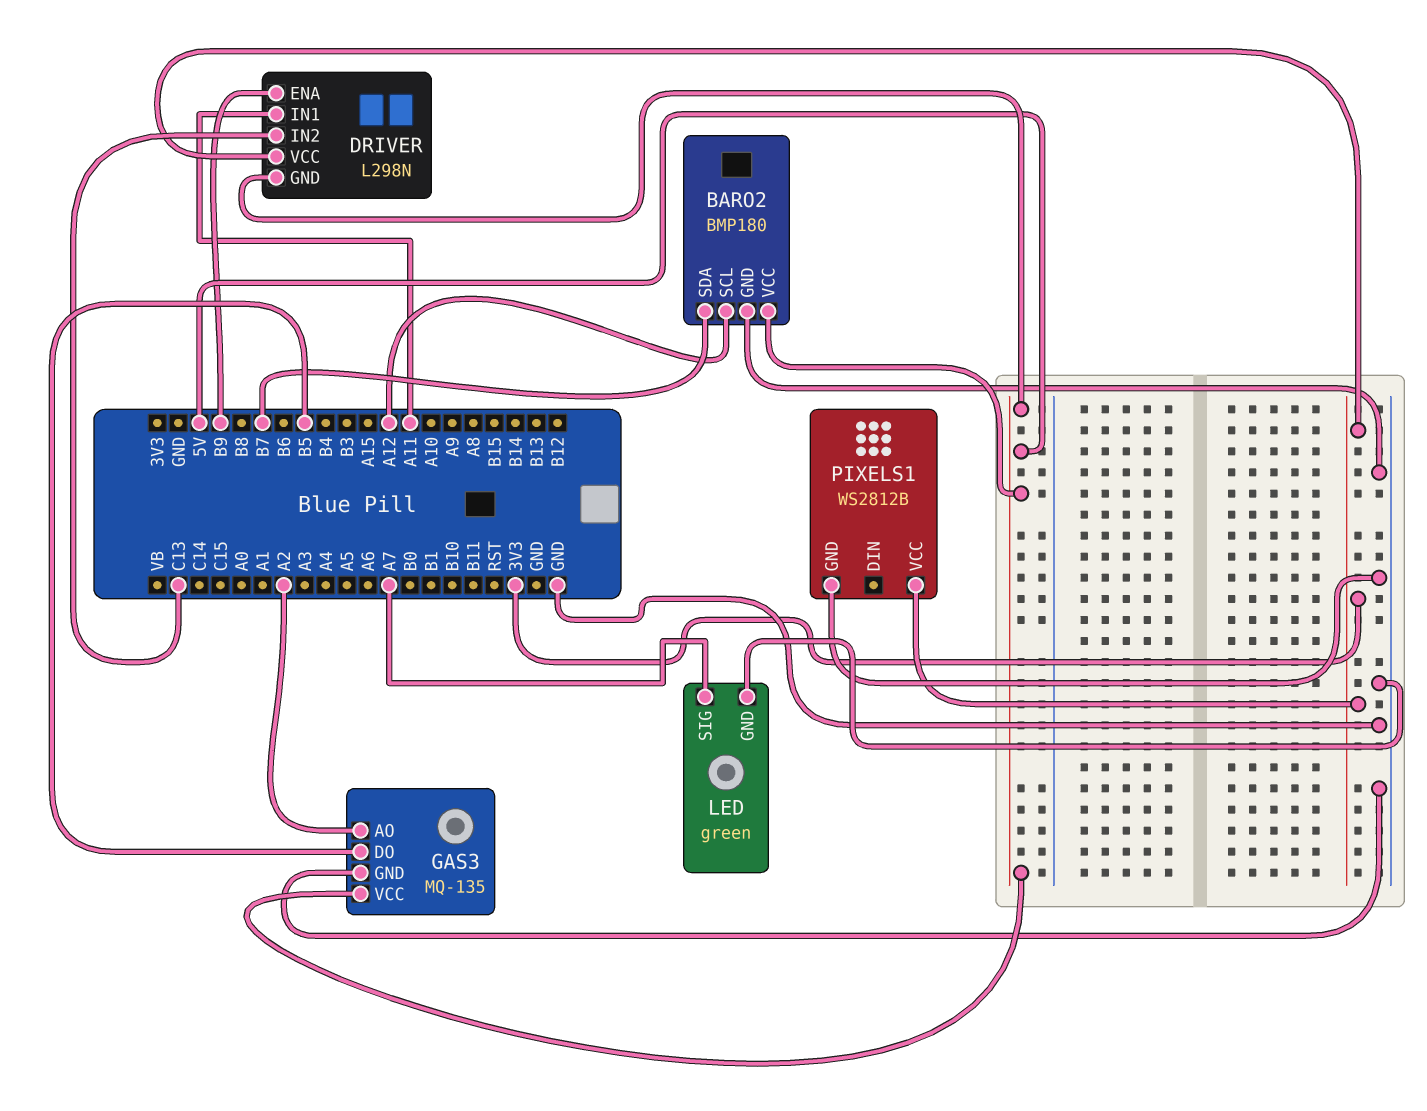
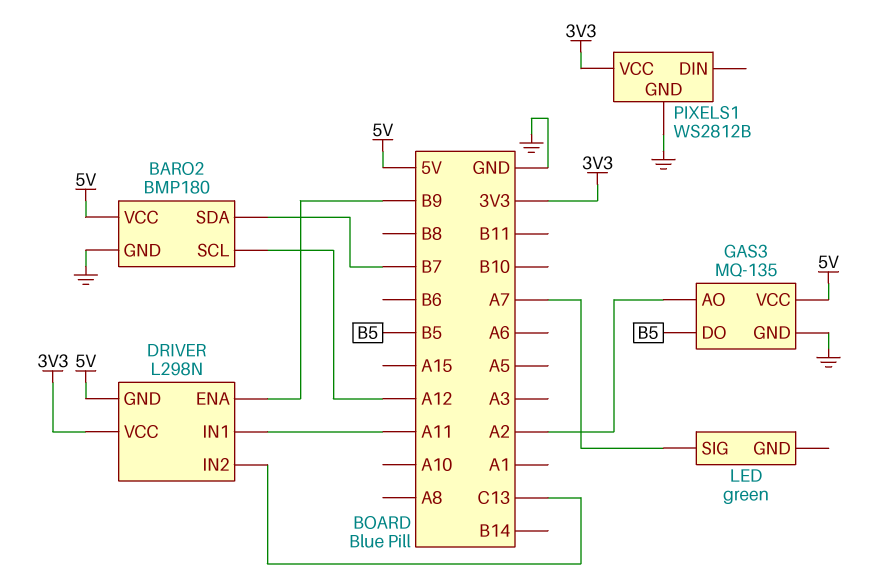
LED pin GND: GND -> none

